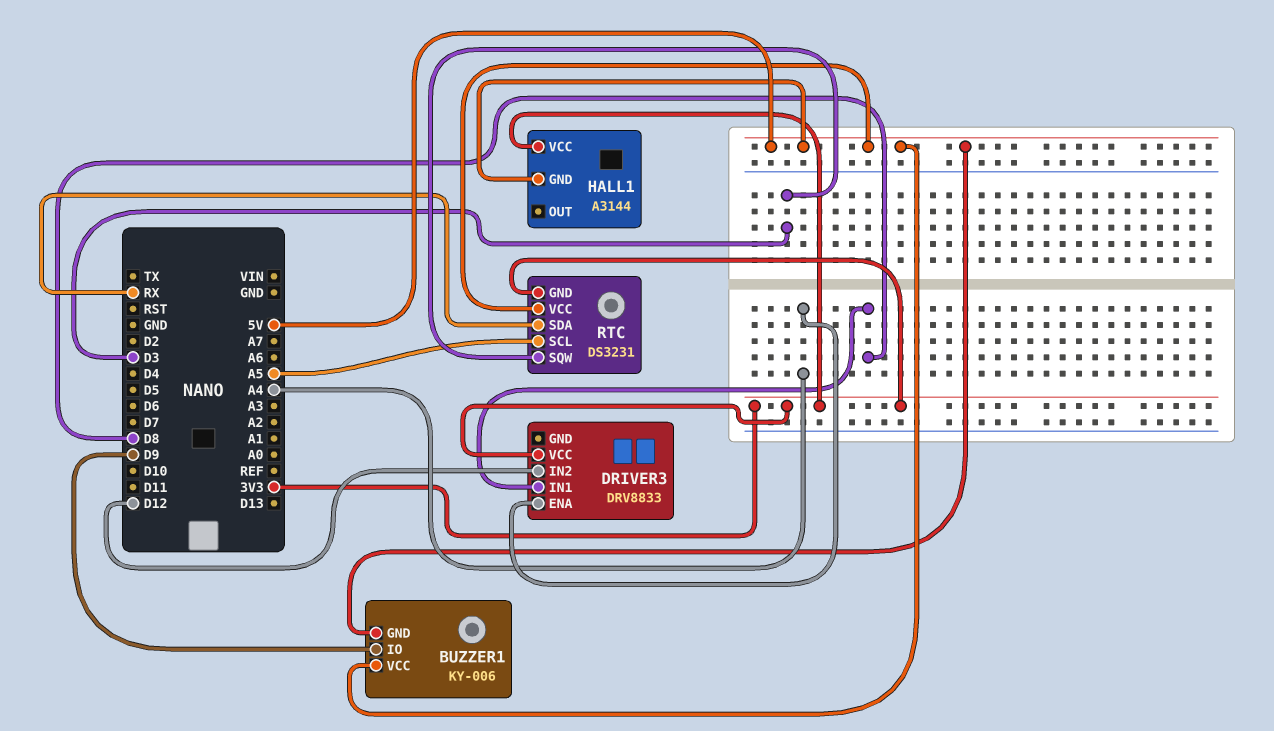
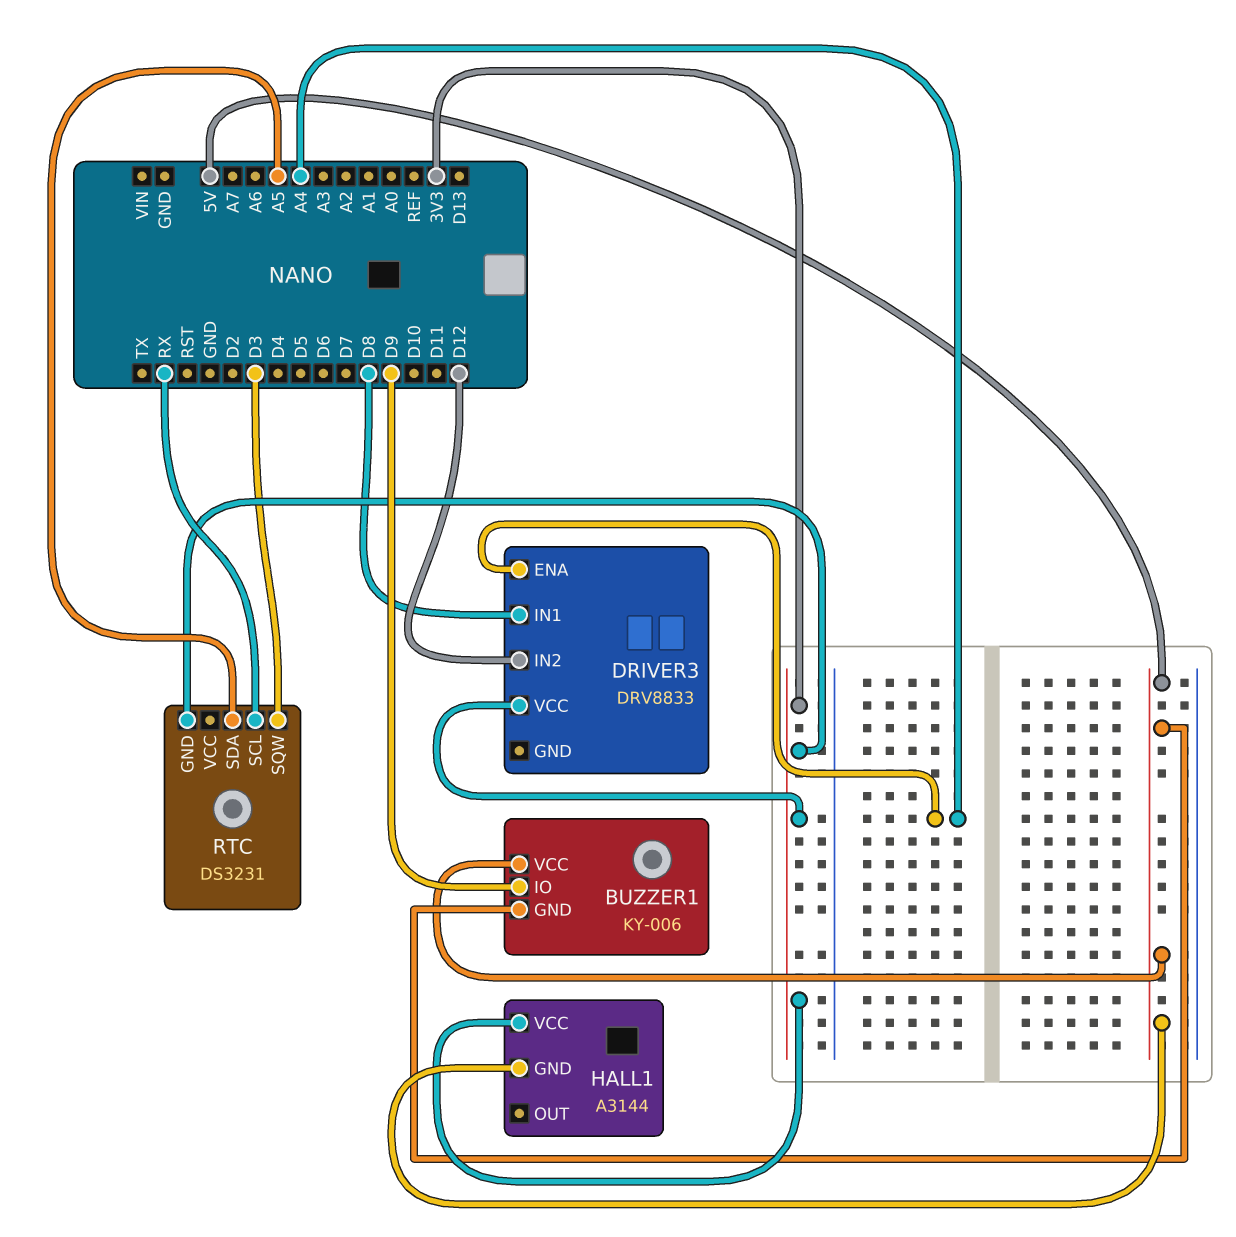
RTC pin SCL: A5 -> RX
RTC pin SDA: RX -> A5
RTC pin VCC: 5V -> none

